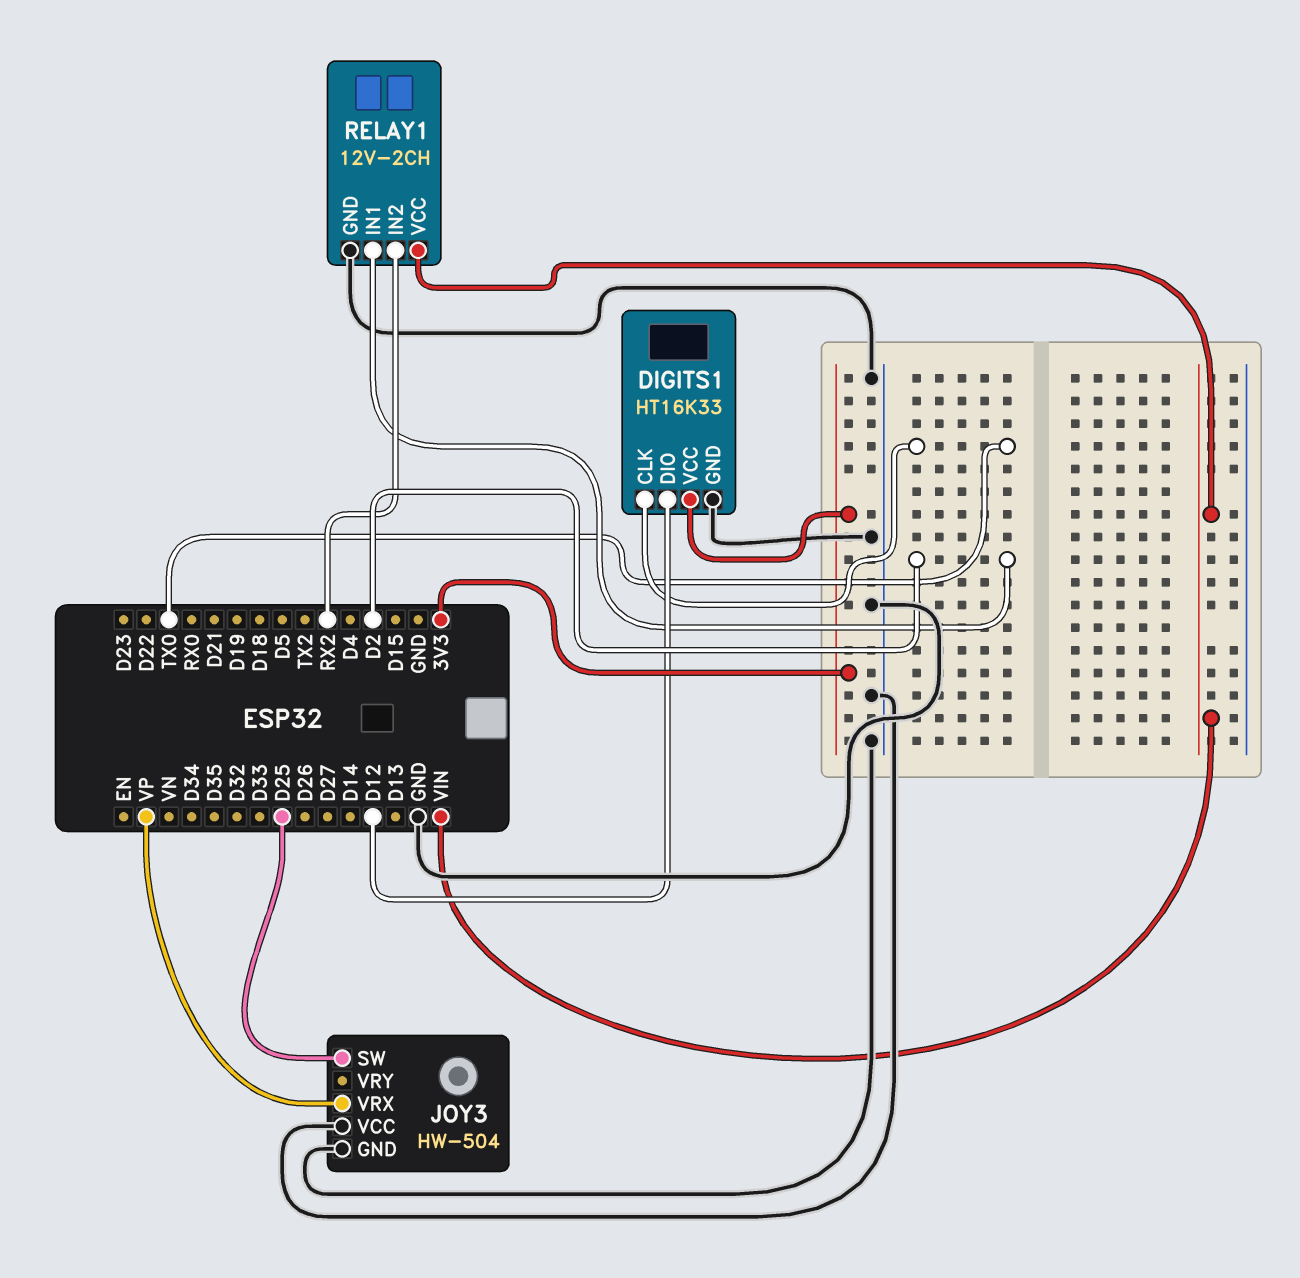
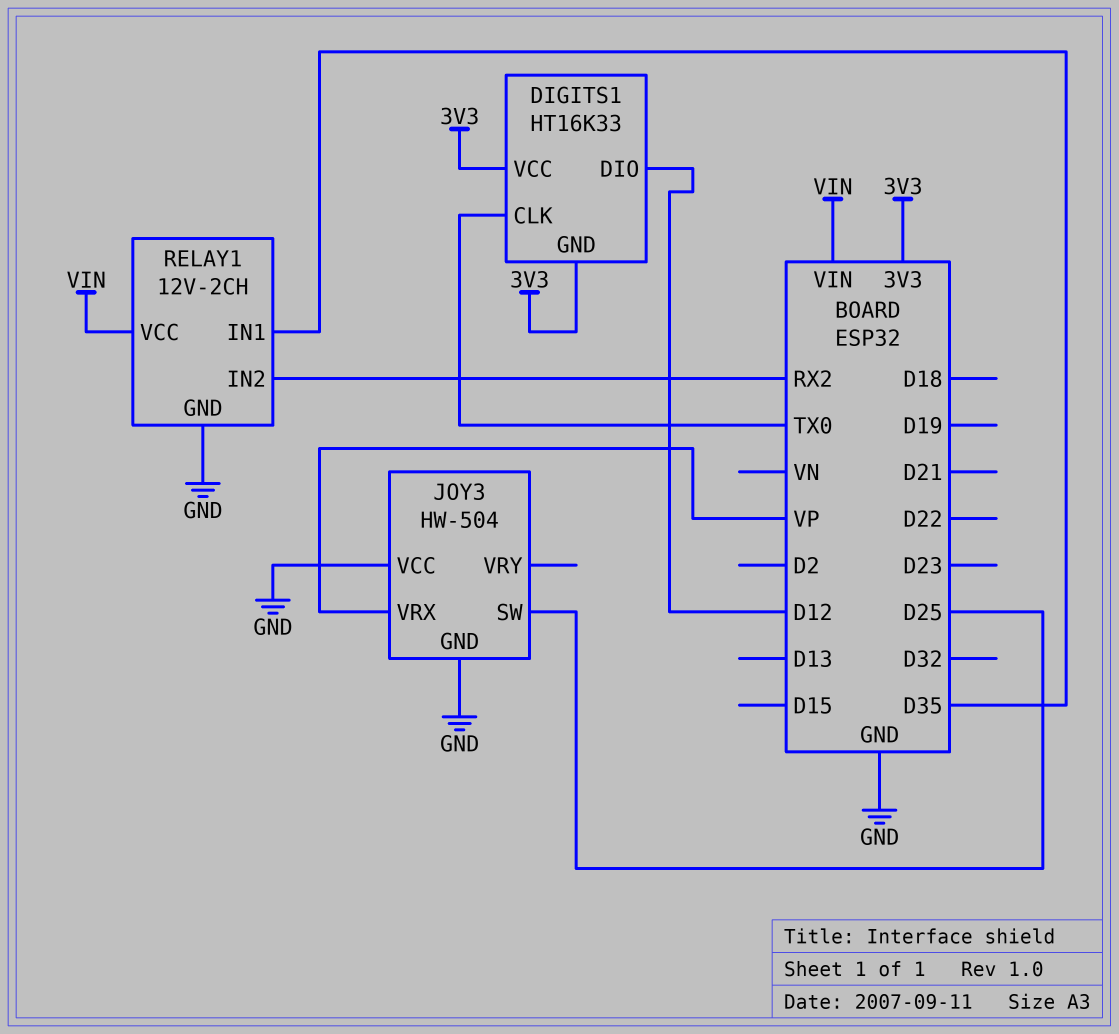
DIGITS1 pin GND: GND -> 3V3
RELAY1 pin IN1: D2 -> D35

